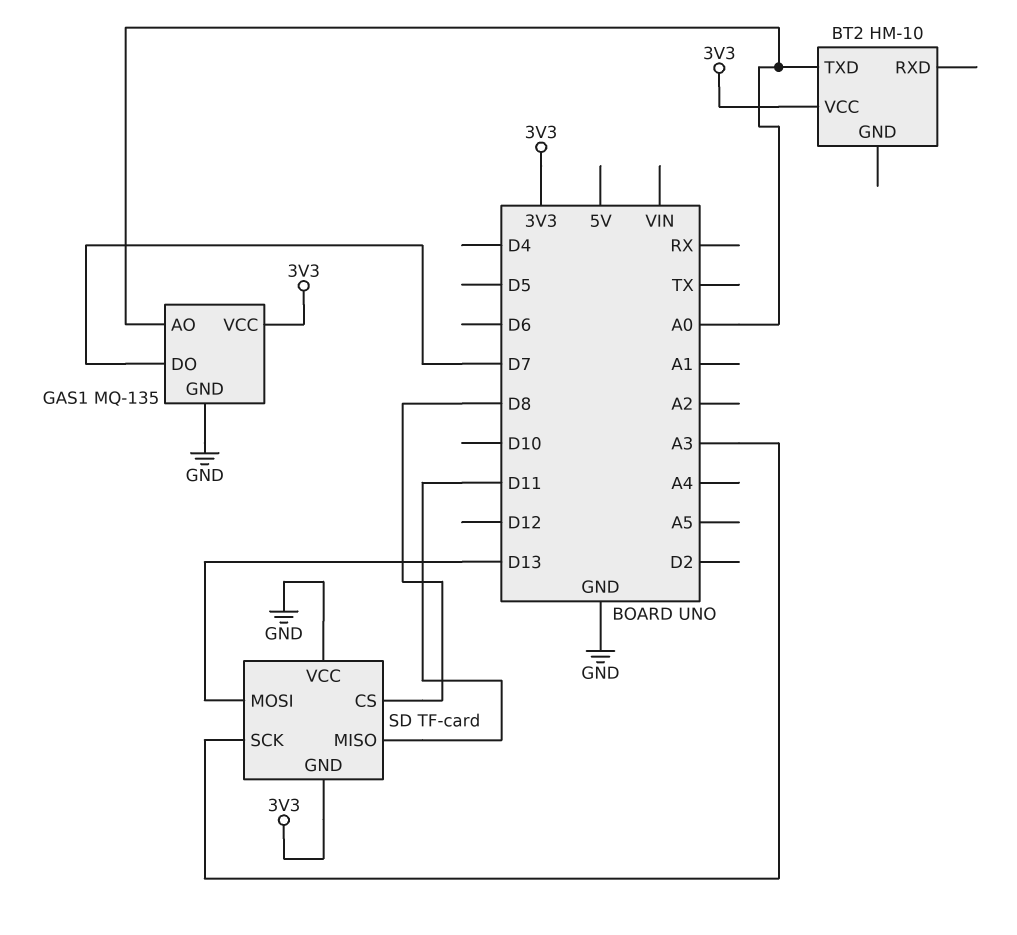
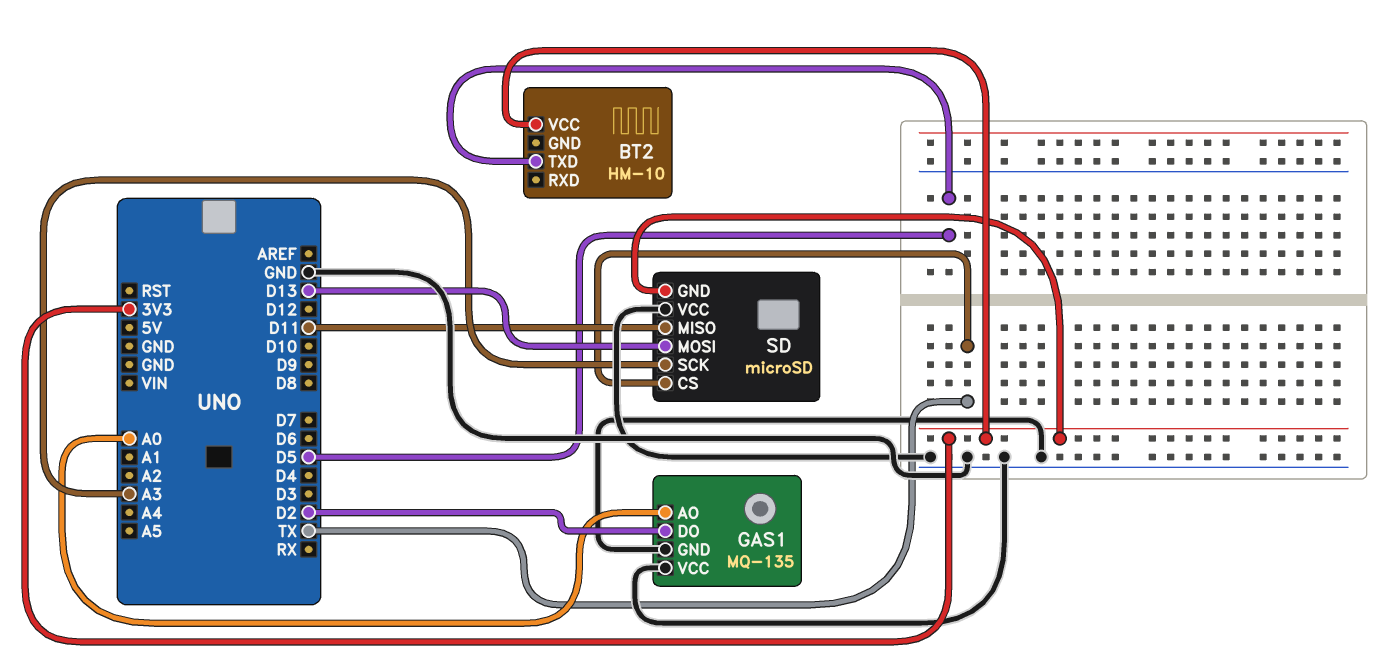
BT2 pin TXD: A0 -> D5
GAS1 pin DO: D7 -> D2
GAS1 pin VCC: 3V3 -> GND
SD: TF-card -> microSD
SD pin CS: D8 -> TX

